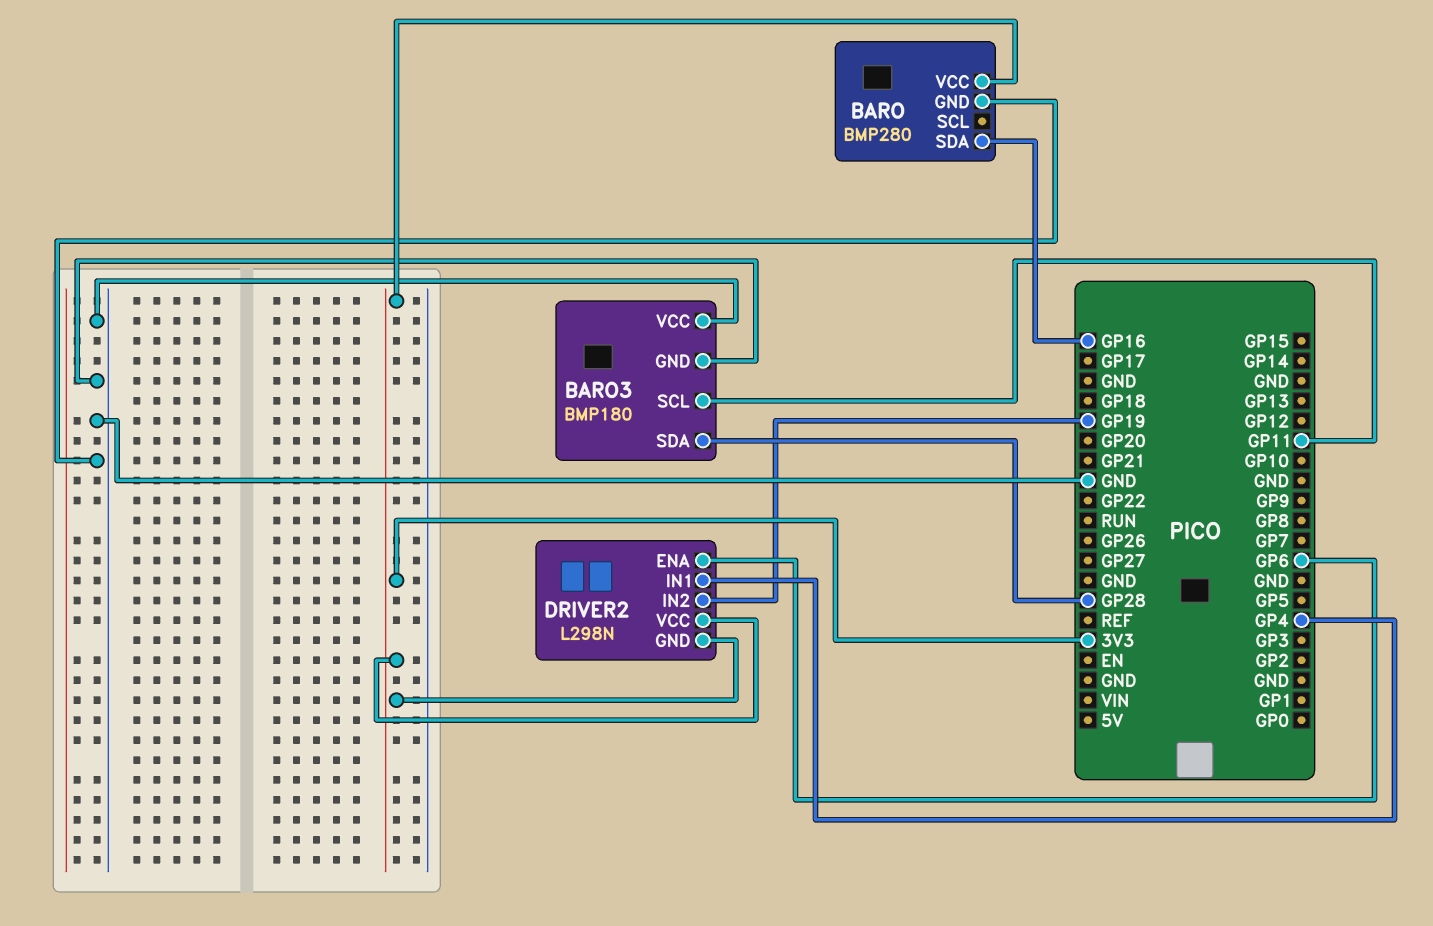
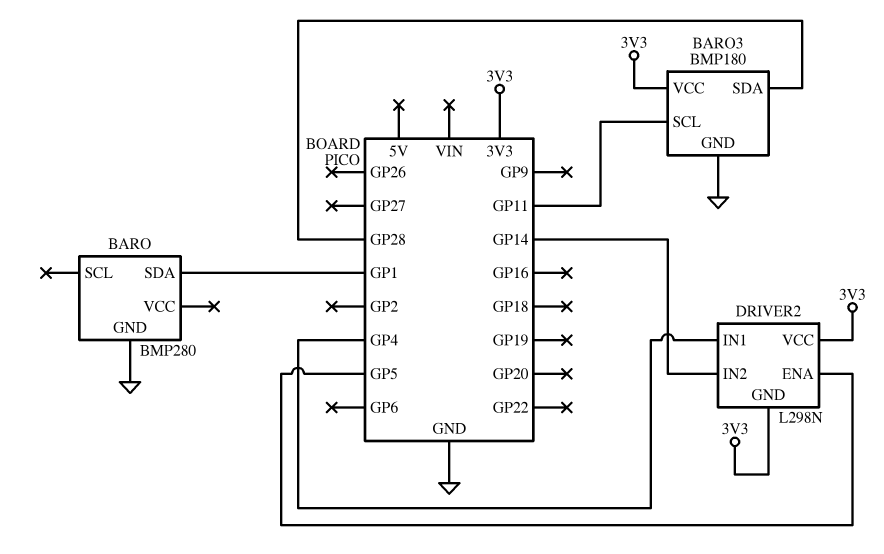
BARO pin SDA: GP16 -> GP1
BARO pin VCC: 3V3 -> none
BARO3 pin VCC: GND -> 3V3
DRIVER2 pin ENA: GP6 -> GP5
DRIVER2 pin IN2: GP19 -> GP14

